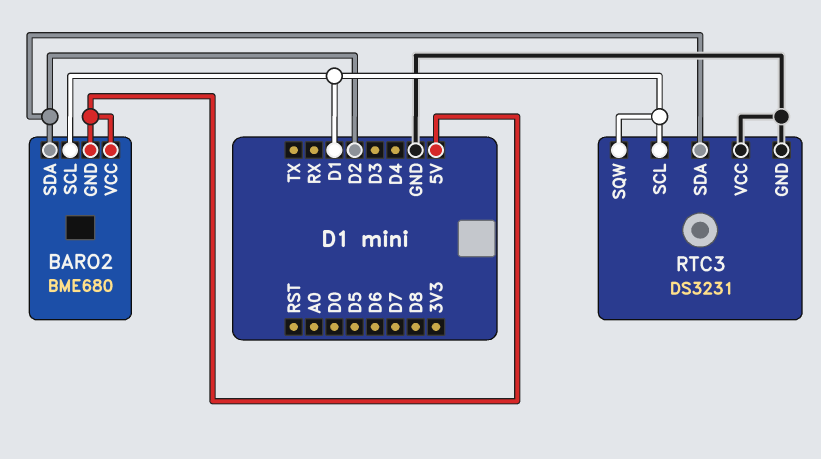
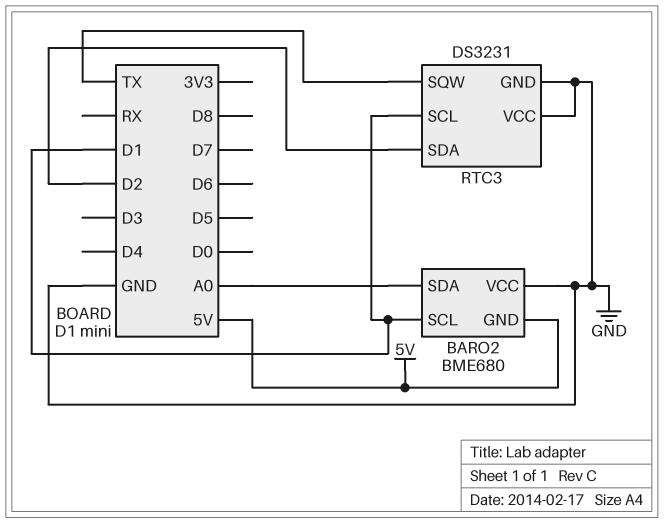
BARO2 pin SDA: D2 -> A0
BARO2 pin VCC: 5V -> GND
RTC3 pin SQW: D1 -> TX

